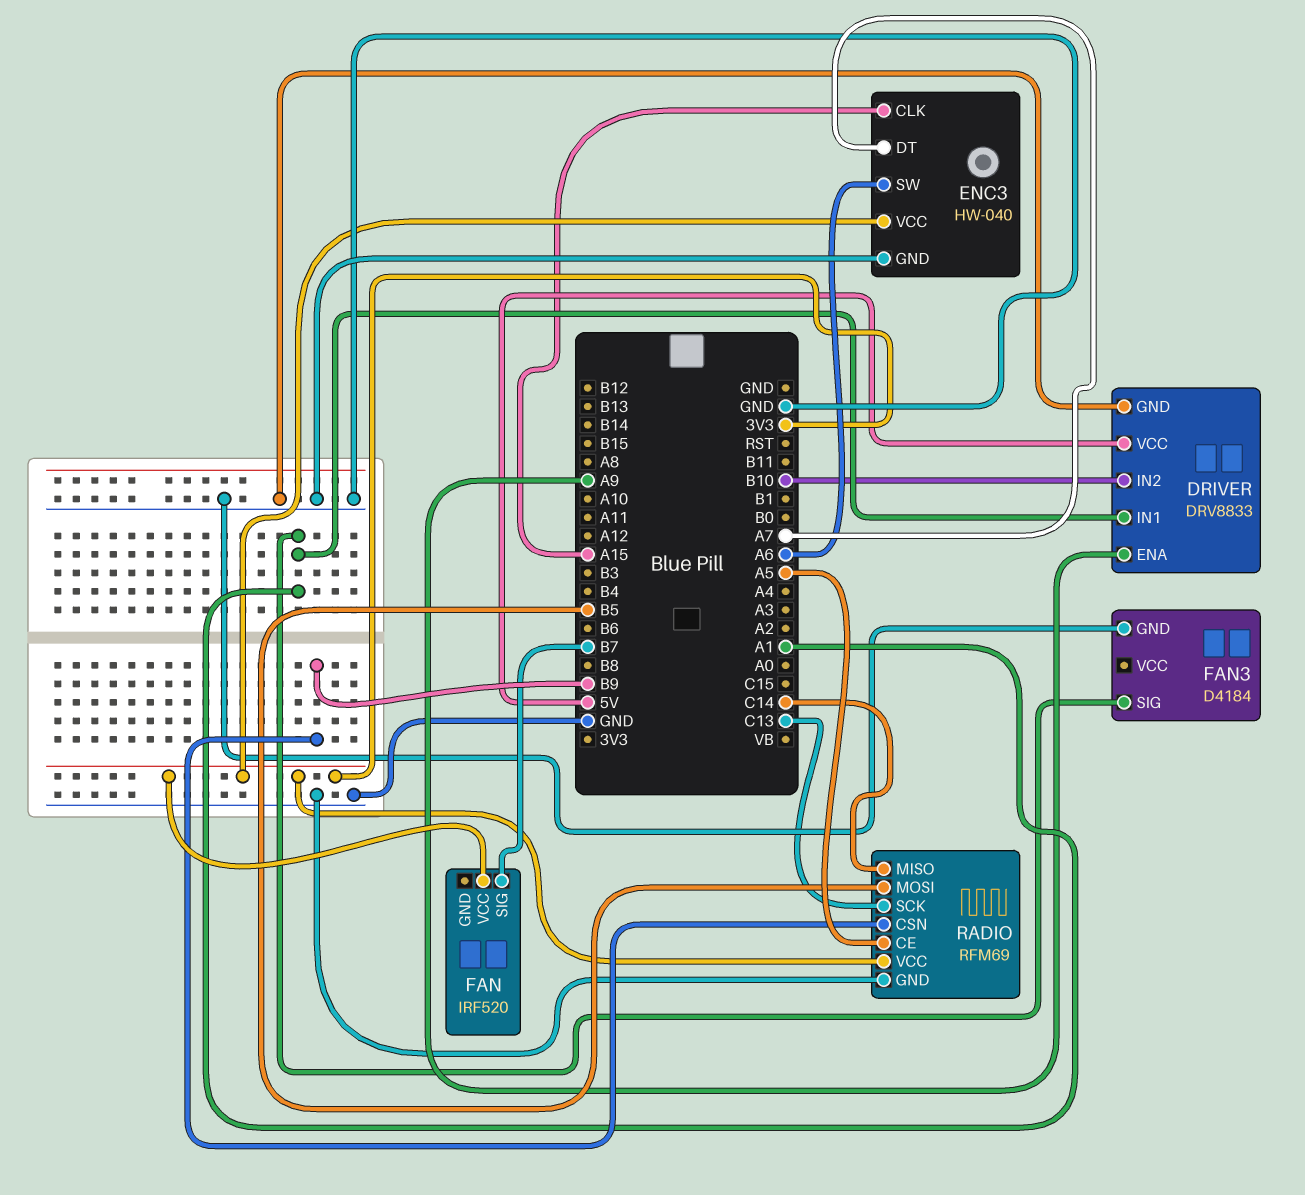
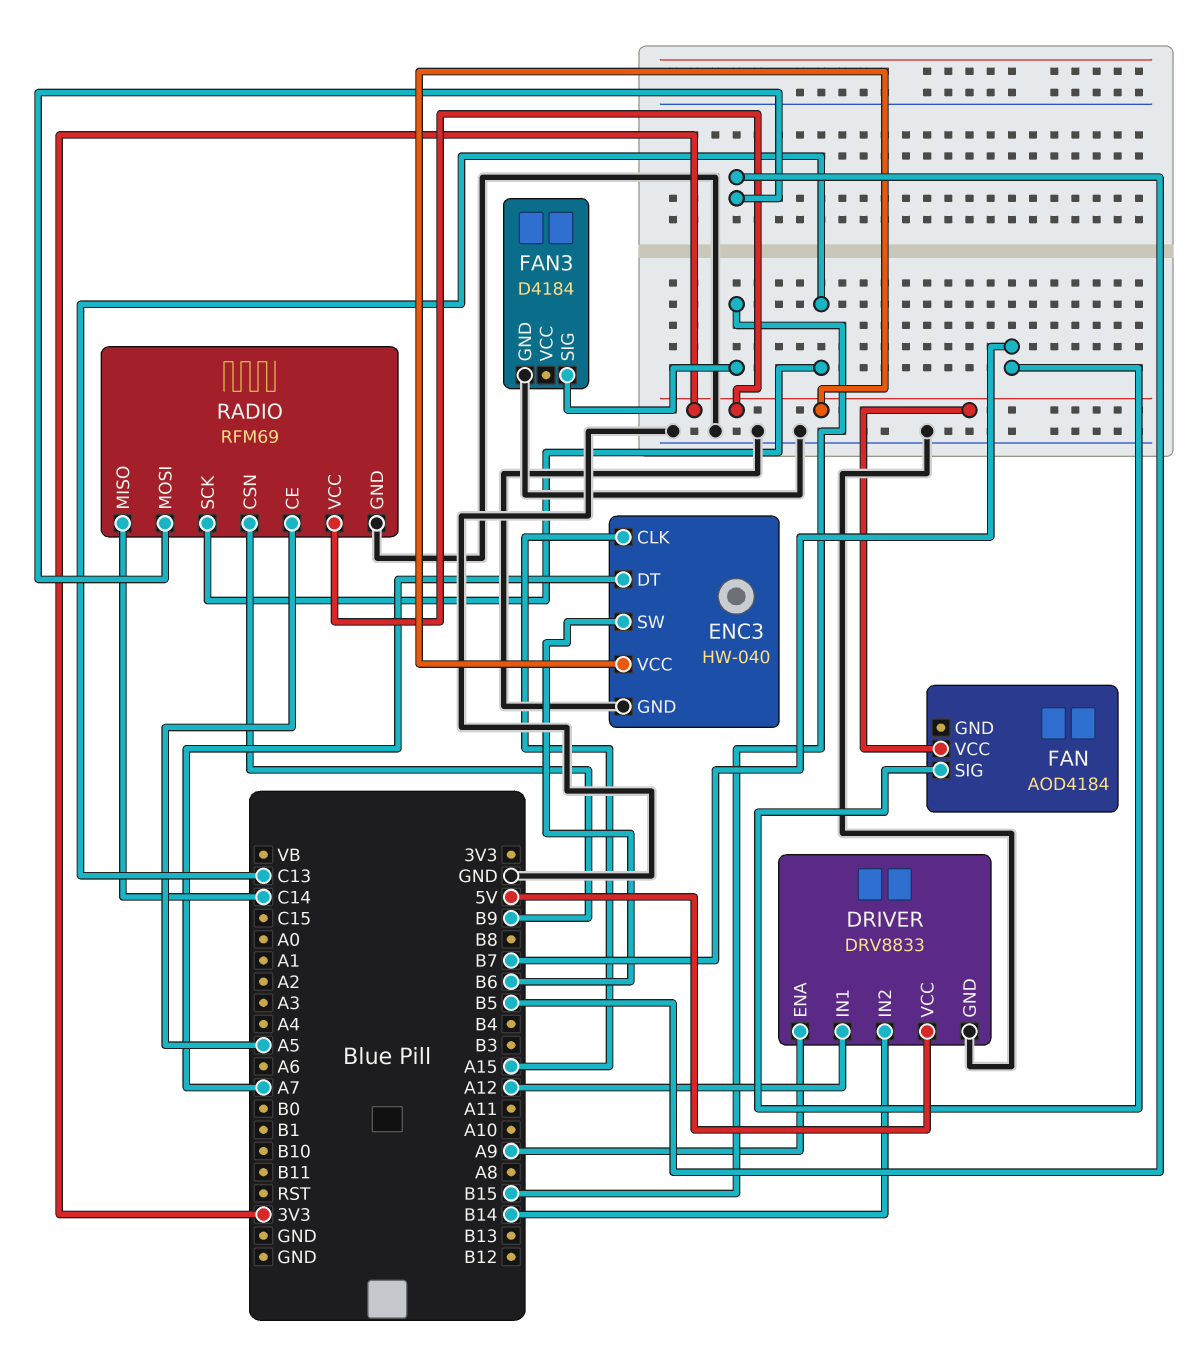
DRIVER pin IN1: A1 -> A12
DRIVER pin IN2: B10 -> B14
ENC3 pin SW: A6 -> B6
FAN: IRF520 -> AOD4184
FAN3 pin SIG: A1 -> B15

